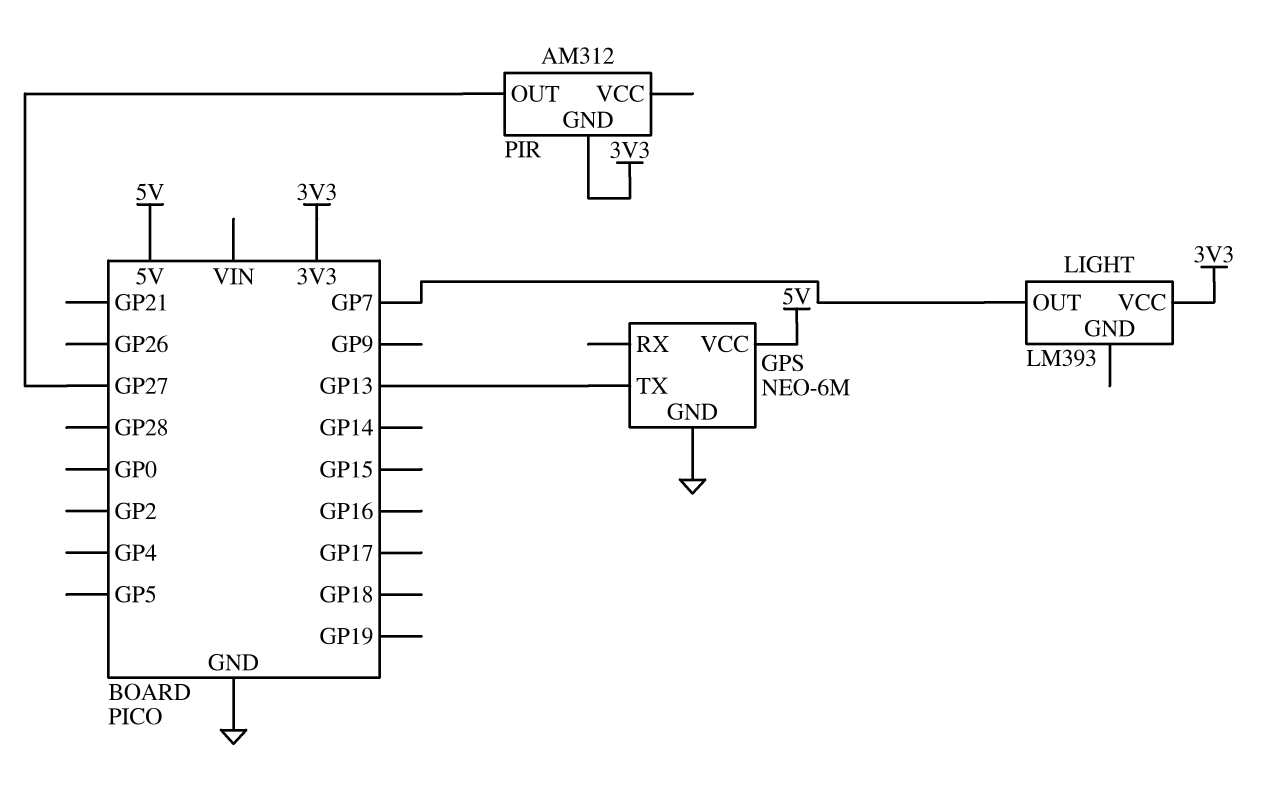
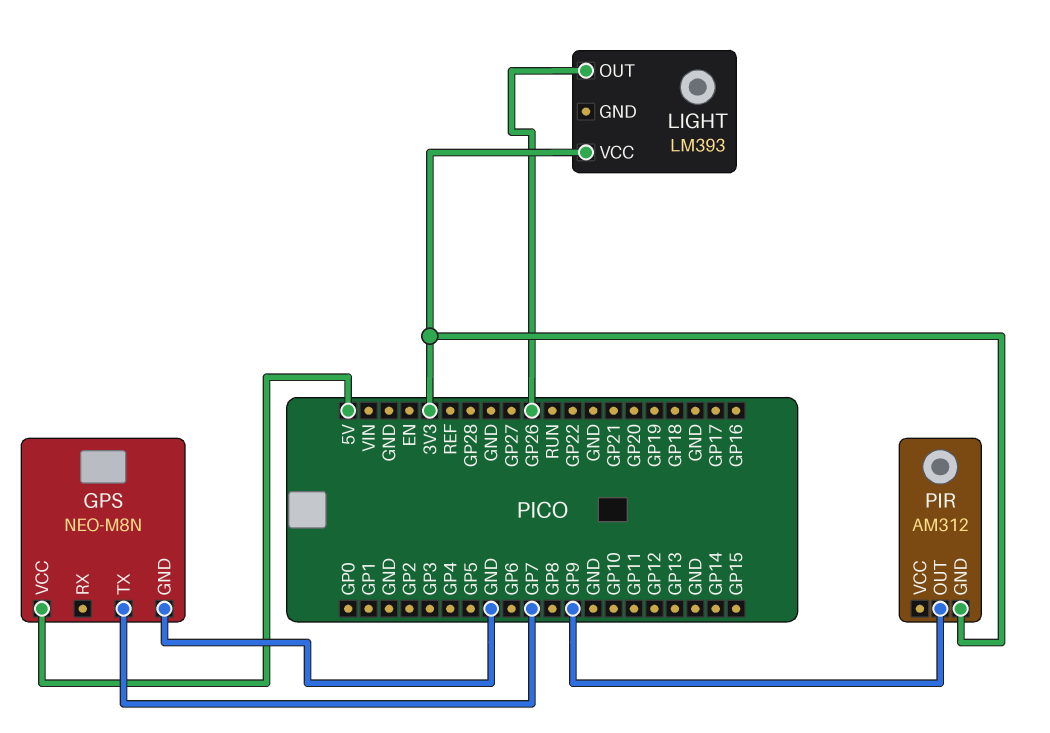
GPS: NEO-6M -> NEO-M8N
GPS pin TX: GP13 -> GP7
LIGHT pin OUT: GP7 -> GP26
PIR pin OUT: GP27 -> GP9

